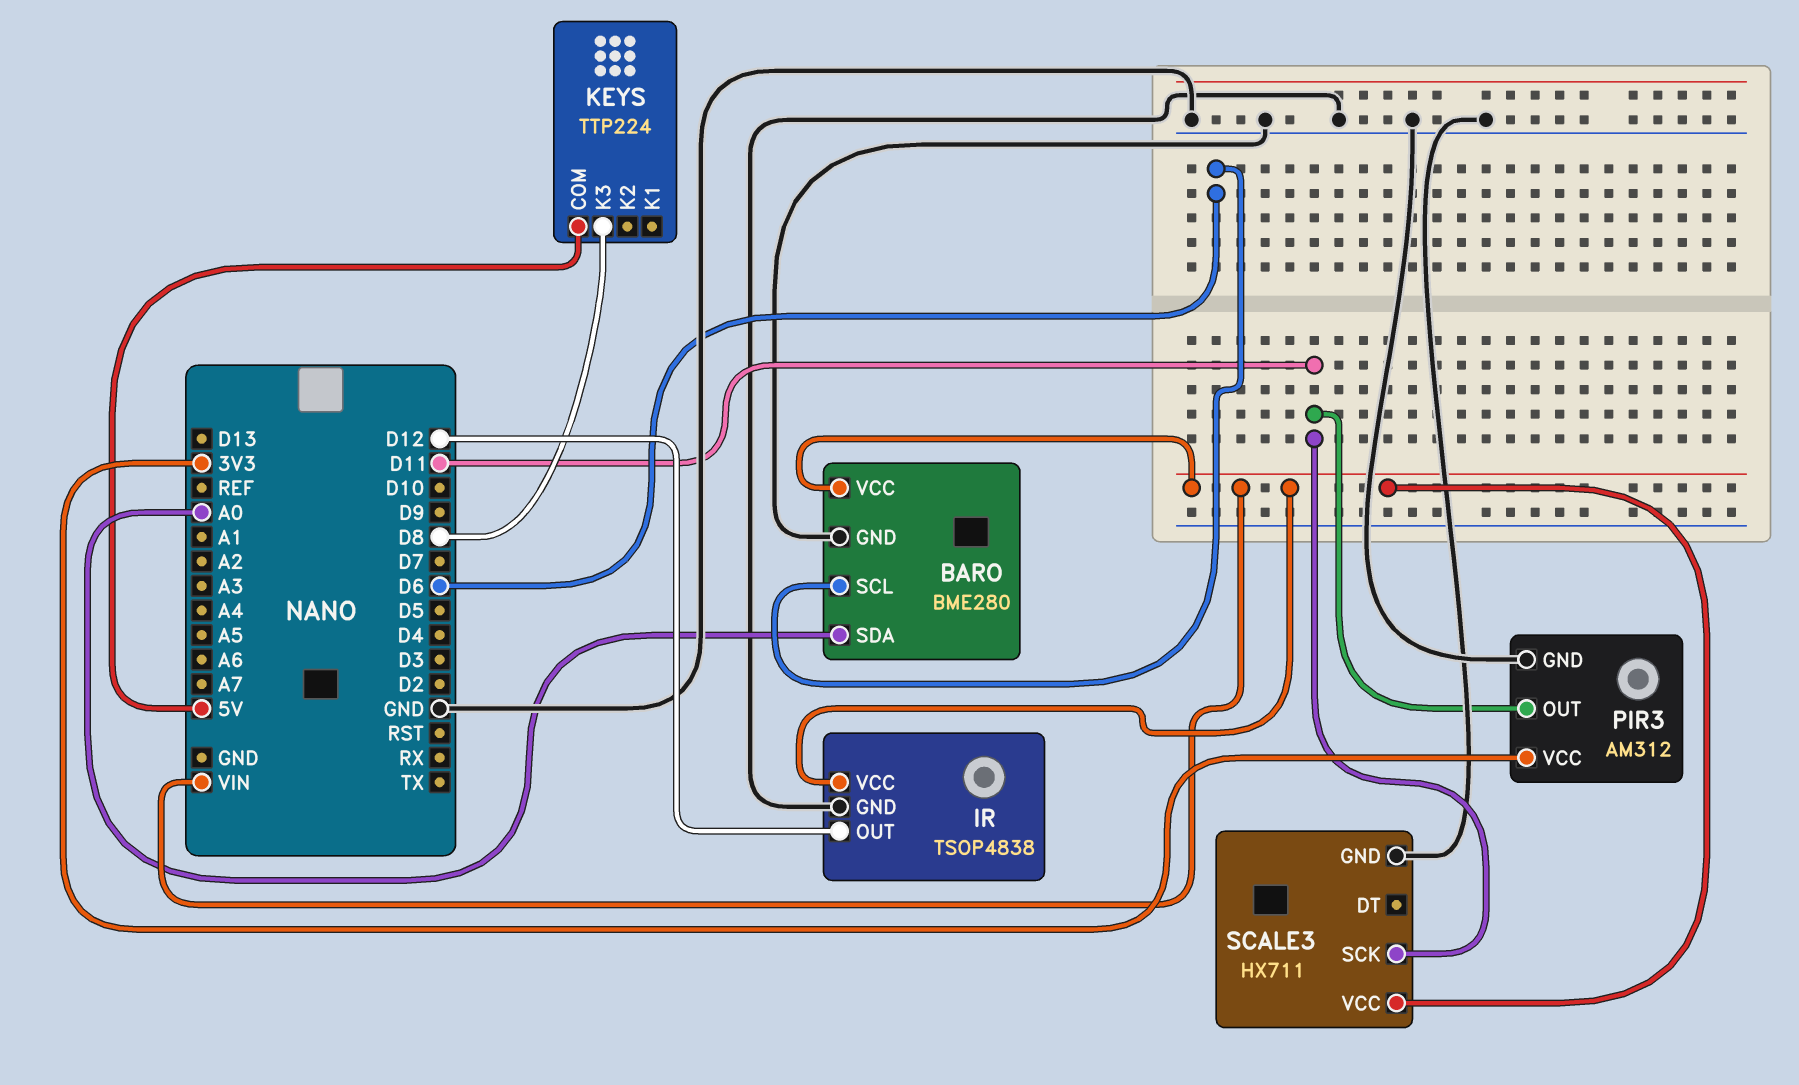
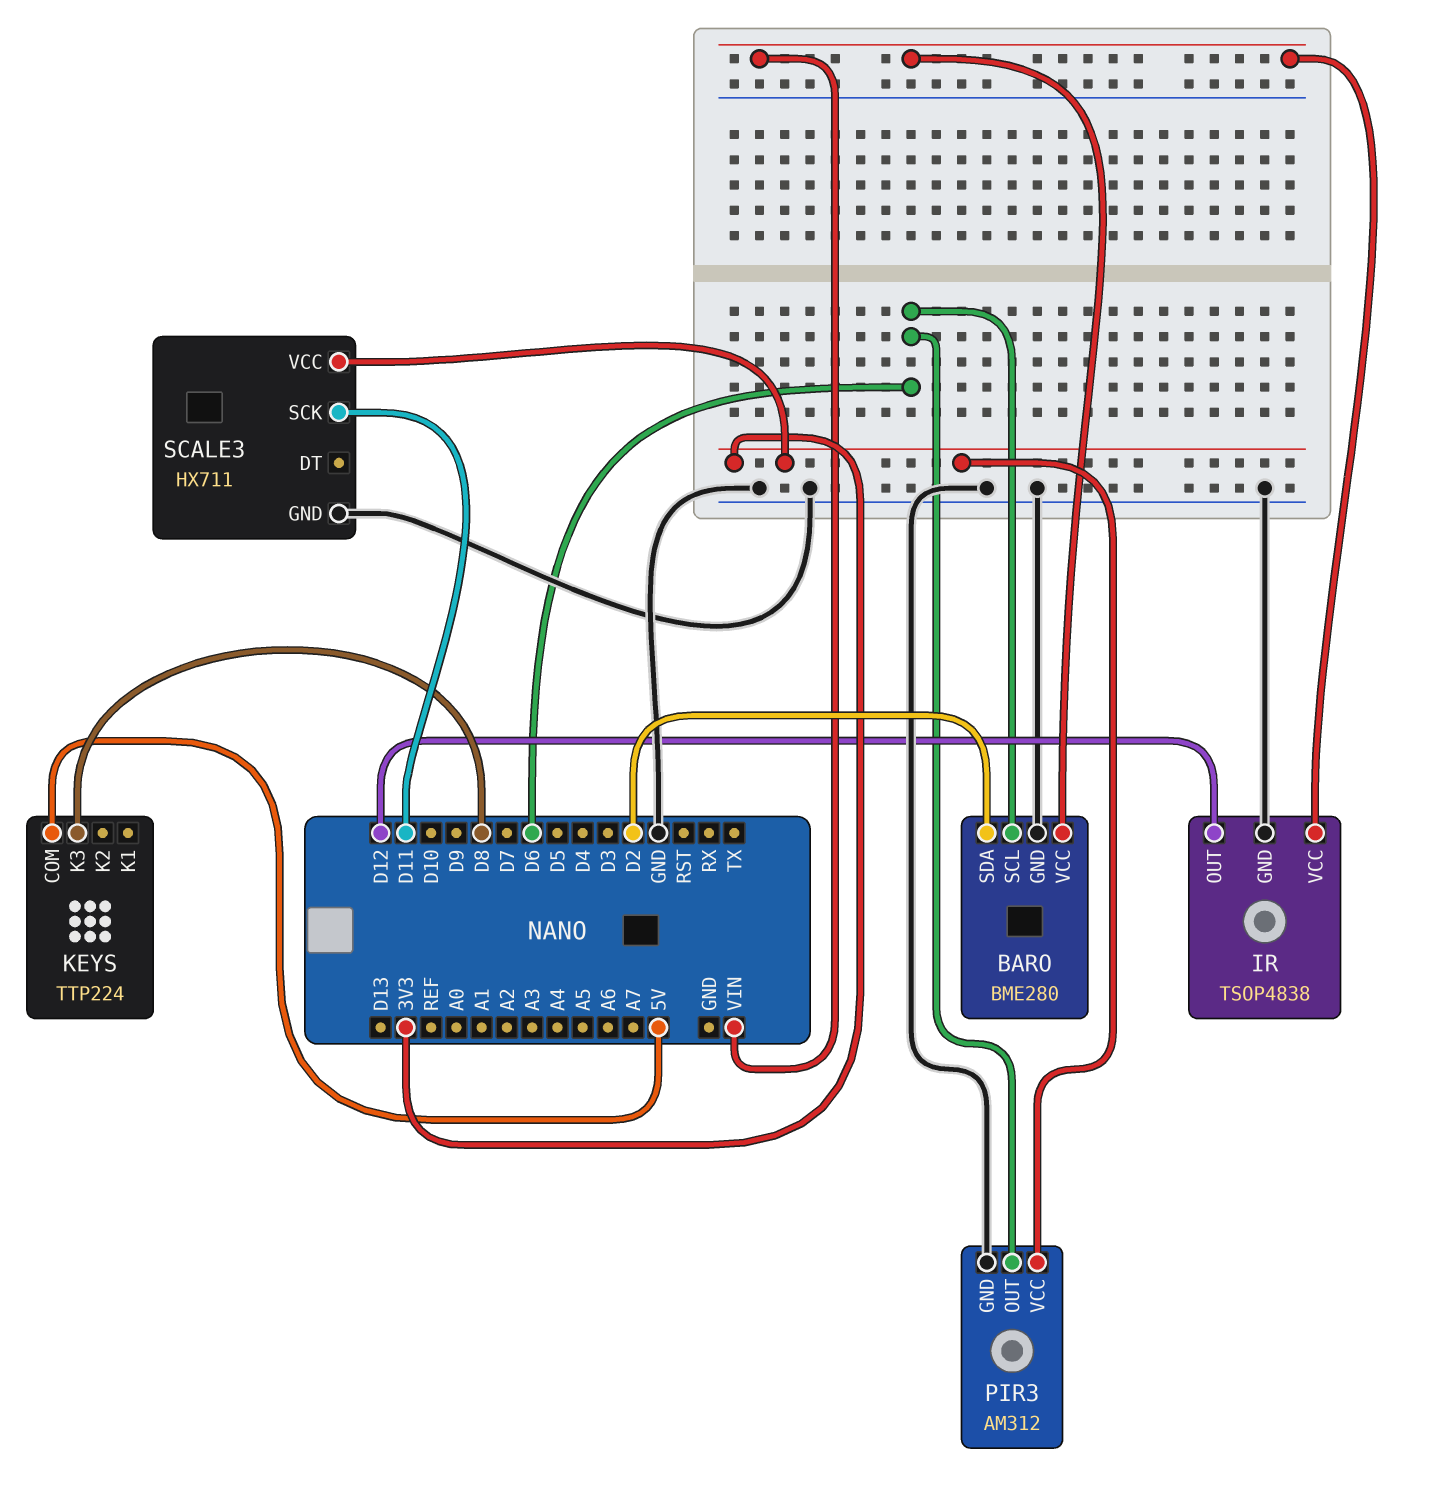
BARO pin SDA: A0 -> D2
PIR3 pin OUT: D11 -> D6
SCALE3 pin VCC: VIN -> 3V3

